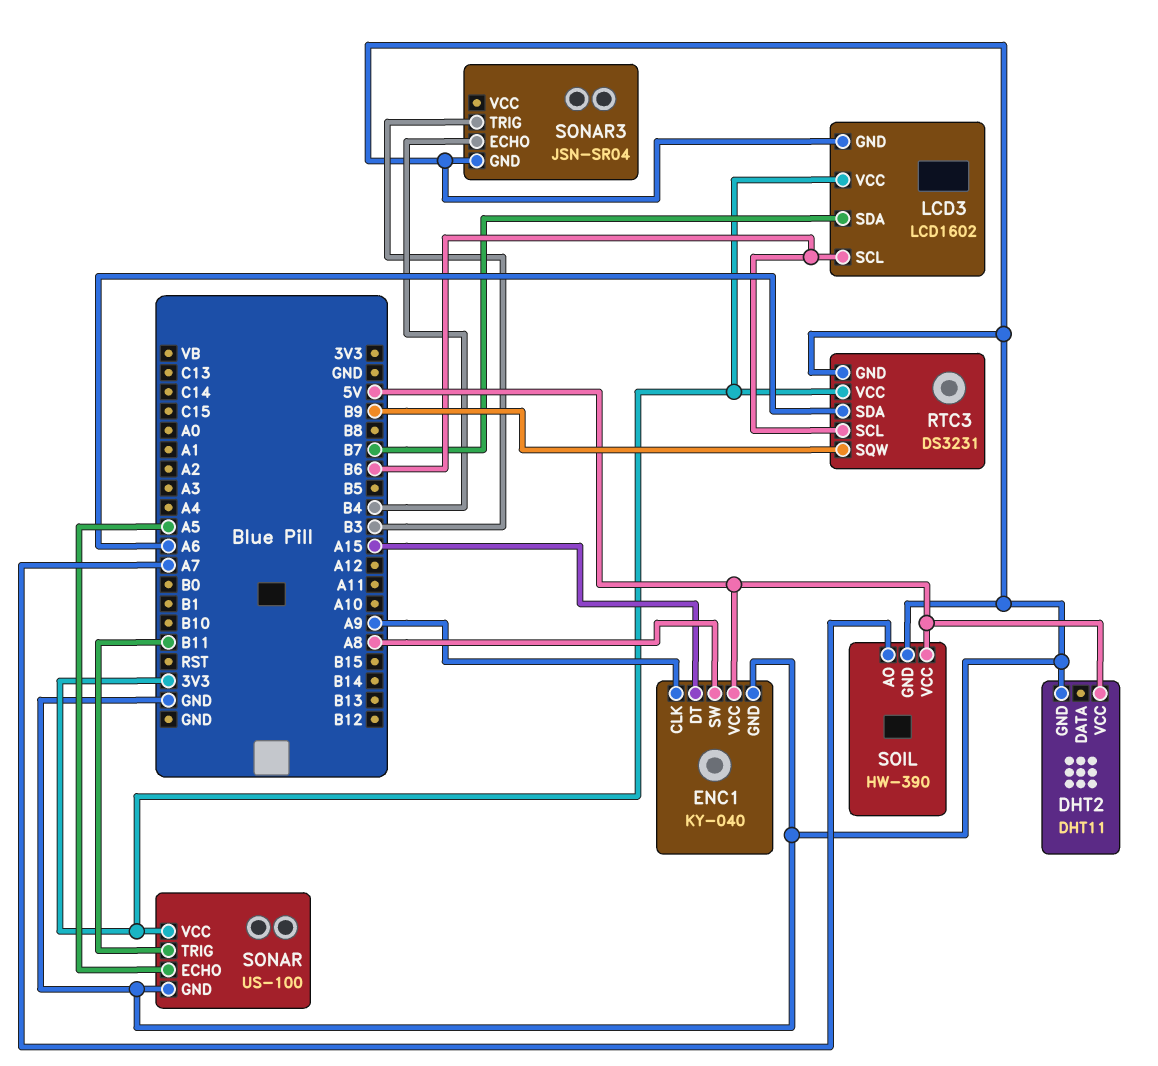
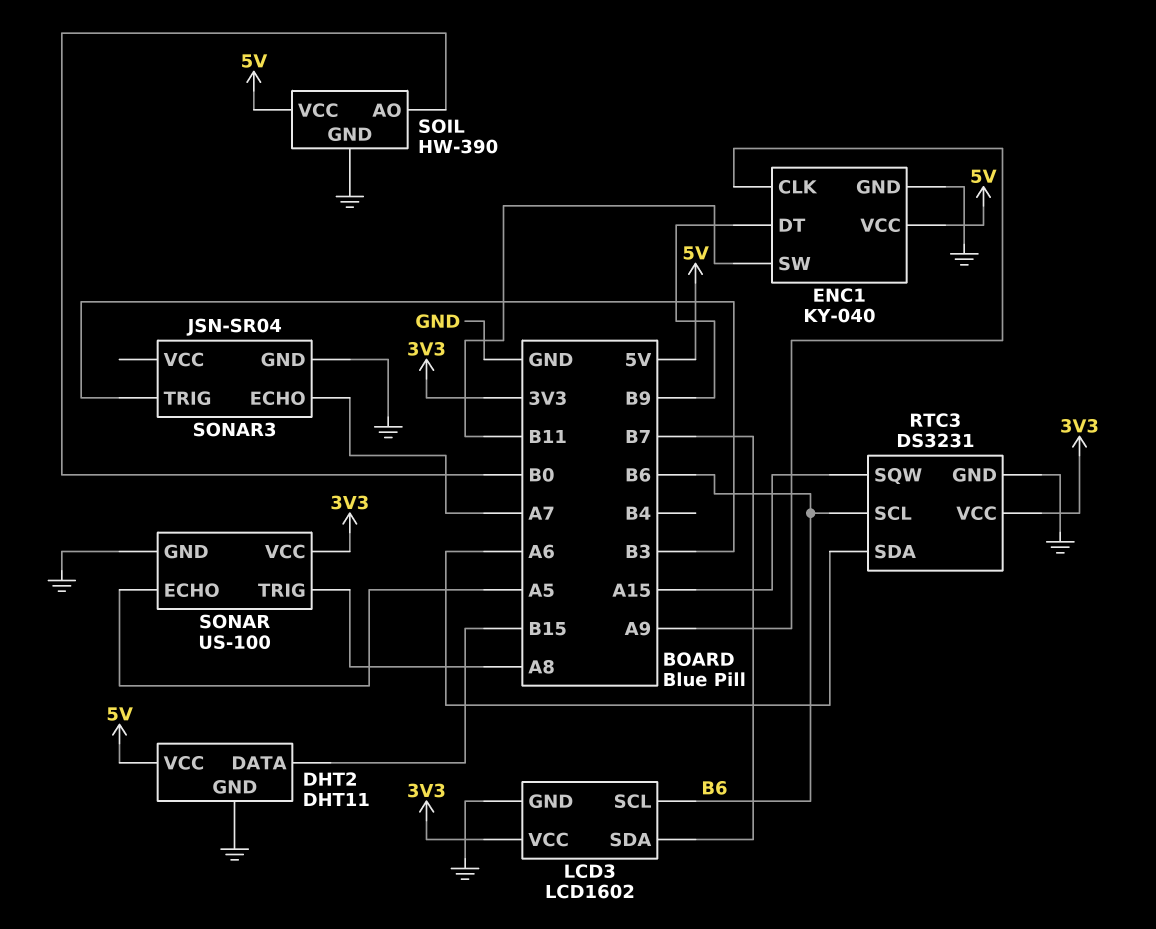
DHT2 pin DATA: none -> B15
ENC1 pin DT: A15 -> B9
ENC1 pin SW: A8 -> B11
RTC3 pin SQW: B9 -> A15
SOIL pin AO: A7 -> B0
SONAR pin TRIG: B11 -> A8
SONAR3 pin ECHO: B4 -> A7

